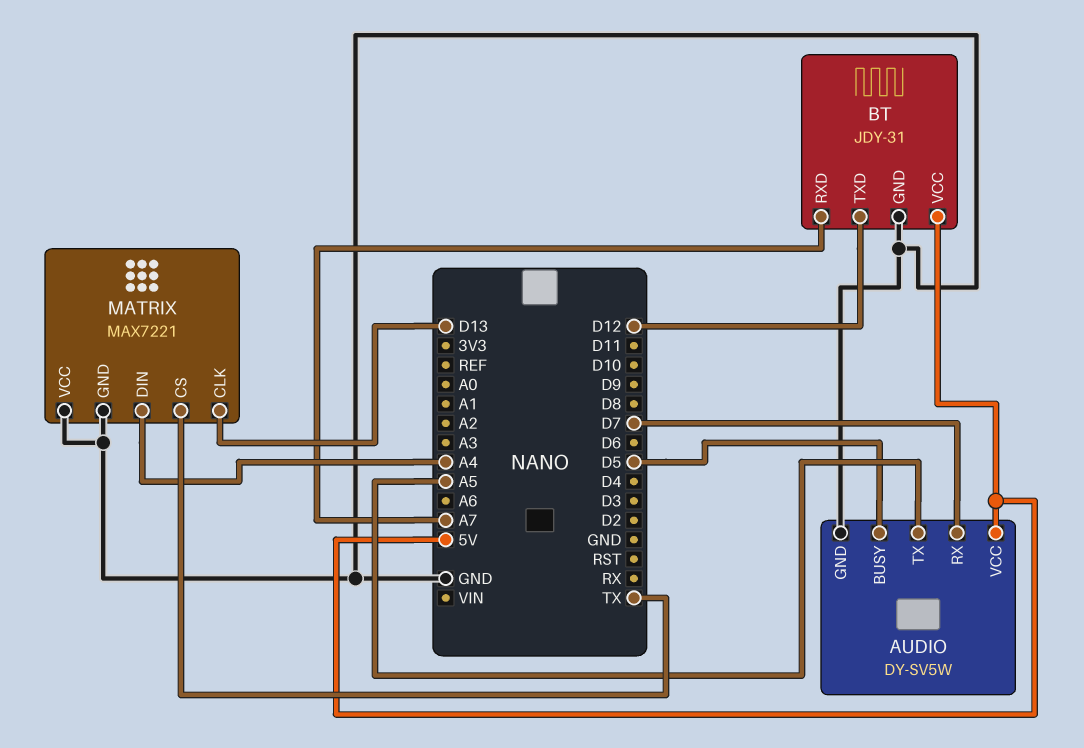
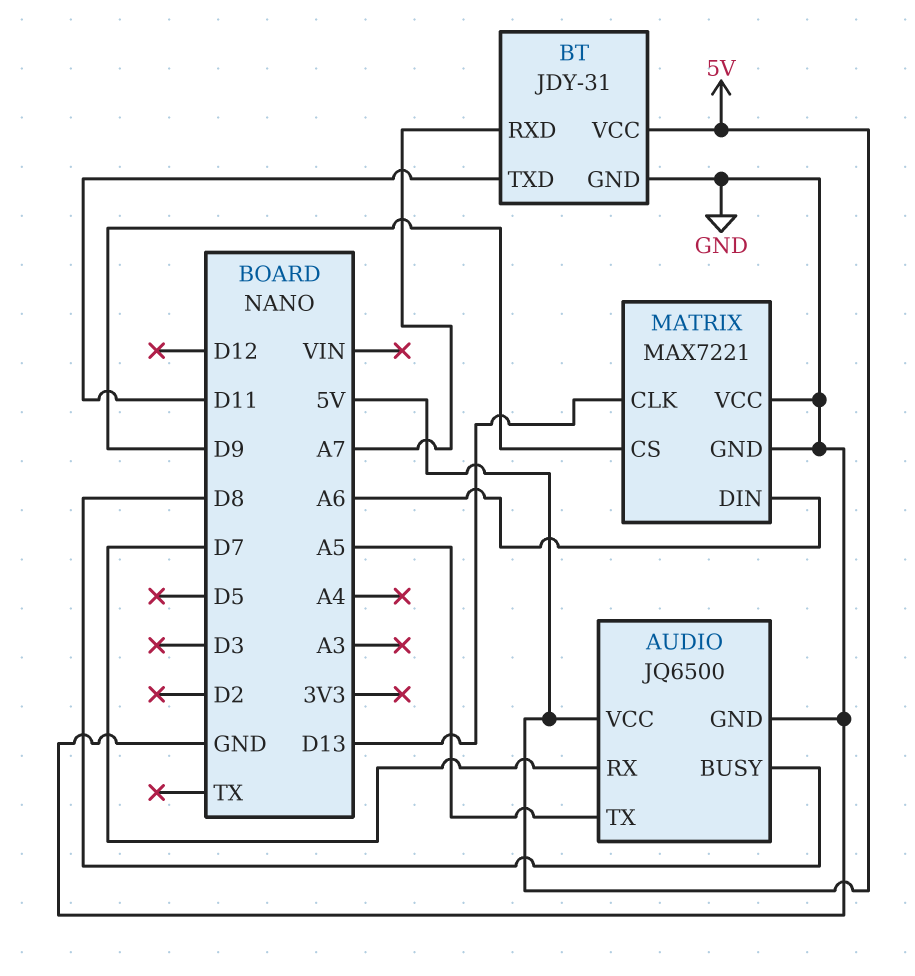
AUDIO: DY-SV5W -> JQ6500
AUDIO pin BUSY: D5 -> D8
BT pin TXD: D12 -> D11
MATRIX pin CS: TX -> D9
MATRIX pin DIN: A4 -> A6

